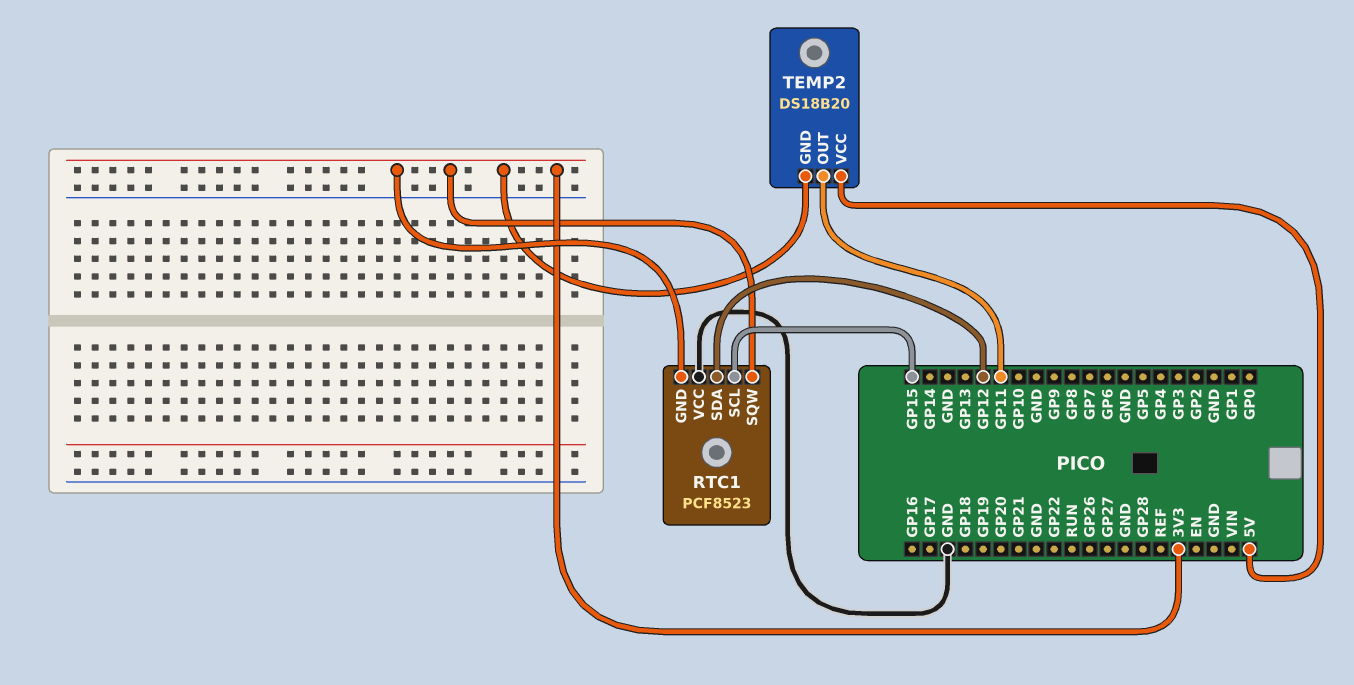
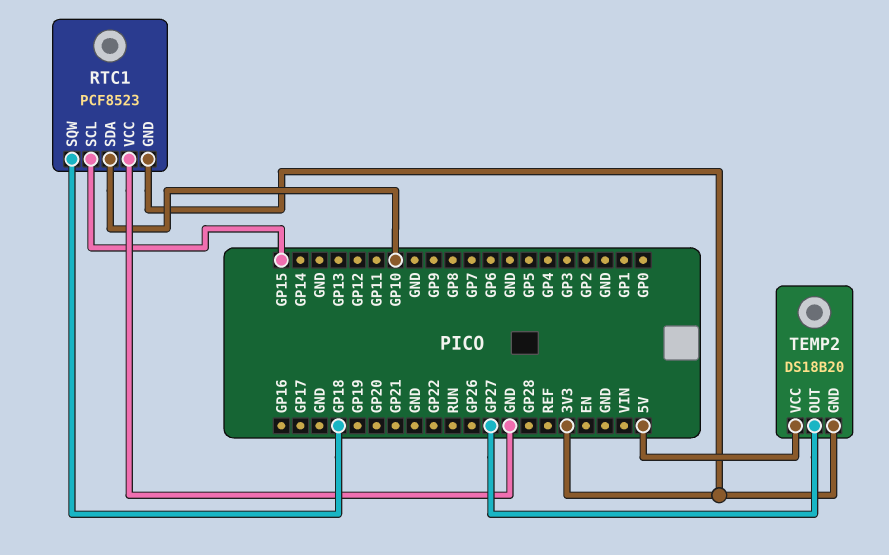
RTC1 pin SDA: GP12 -> GP10
RTC1 pin SQW: 3V3 -> GP18
TEMP2 pin OUT: GP11 -> GP27

